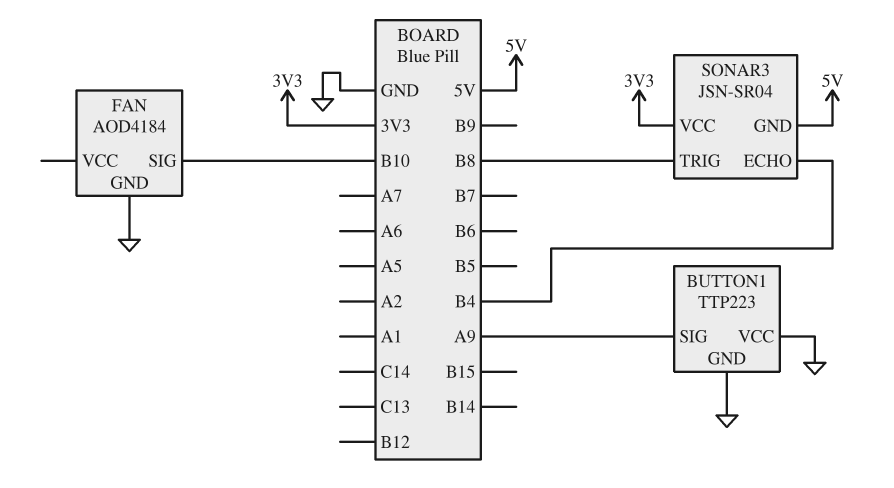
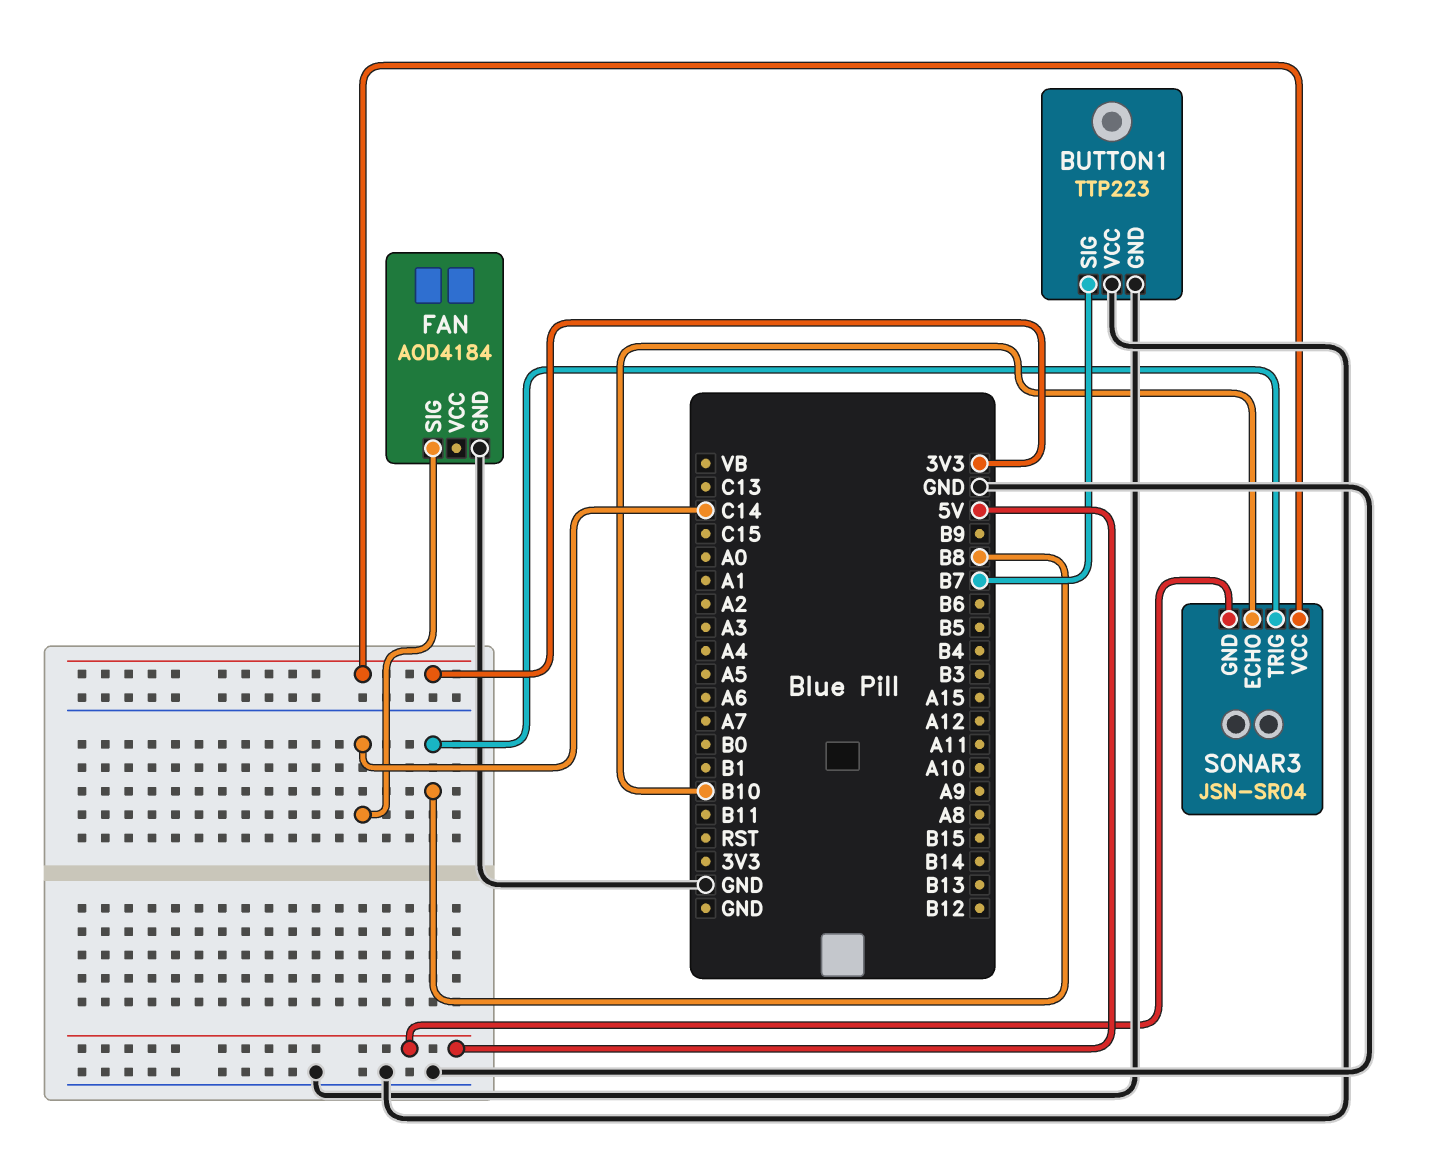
BUTTON1 pin SIG: A9 -> B7
FAN pin SIG: B10 -> C14
SONAR3 pin ECHO: B4 -> B10

